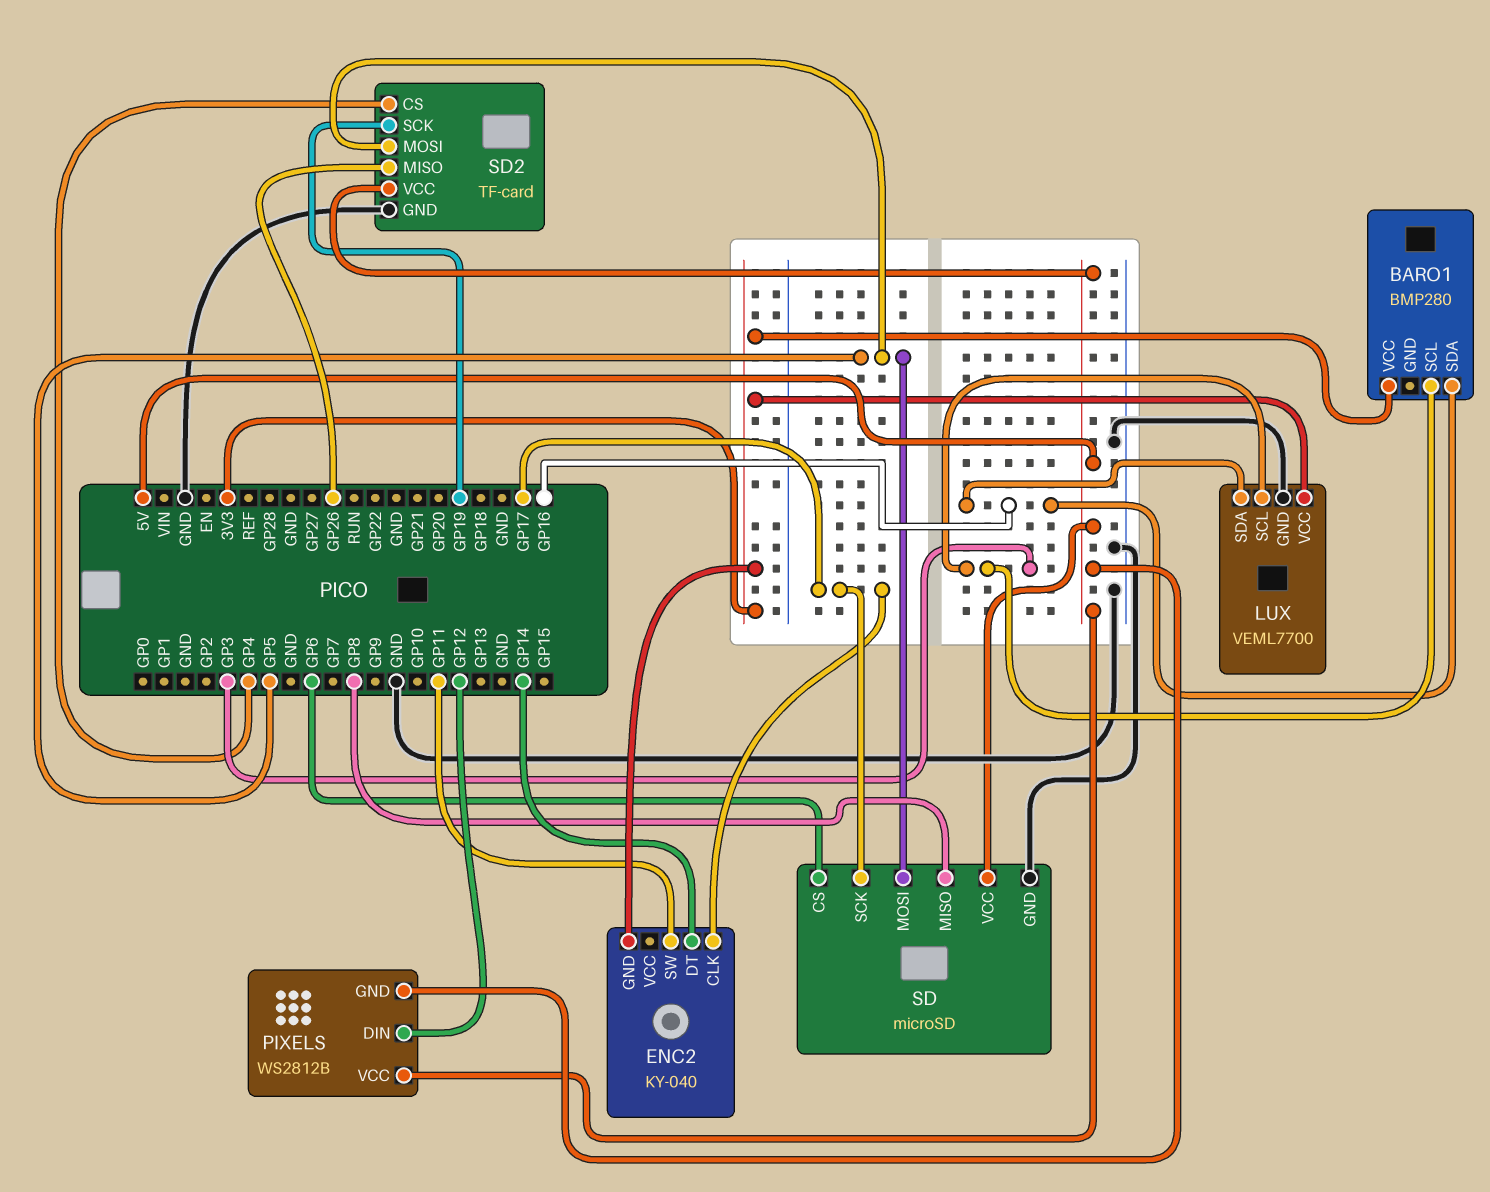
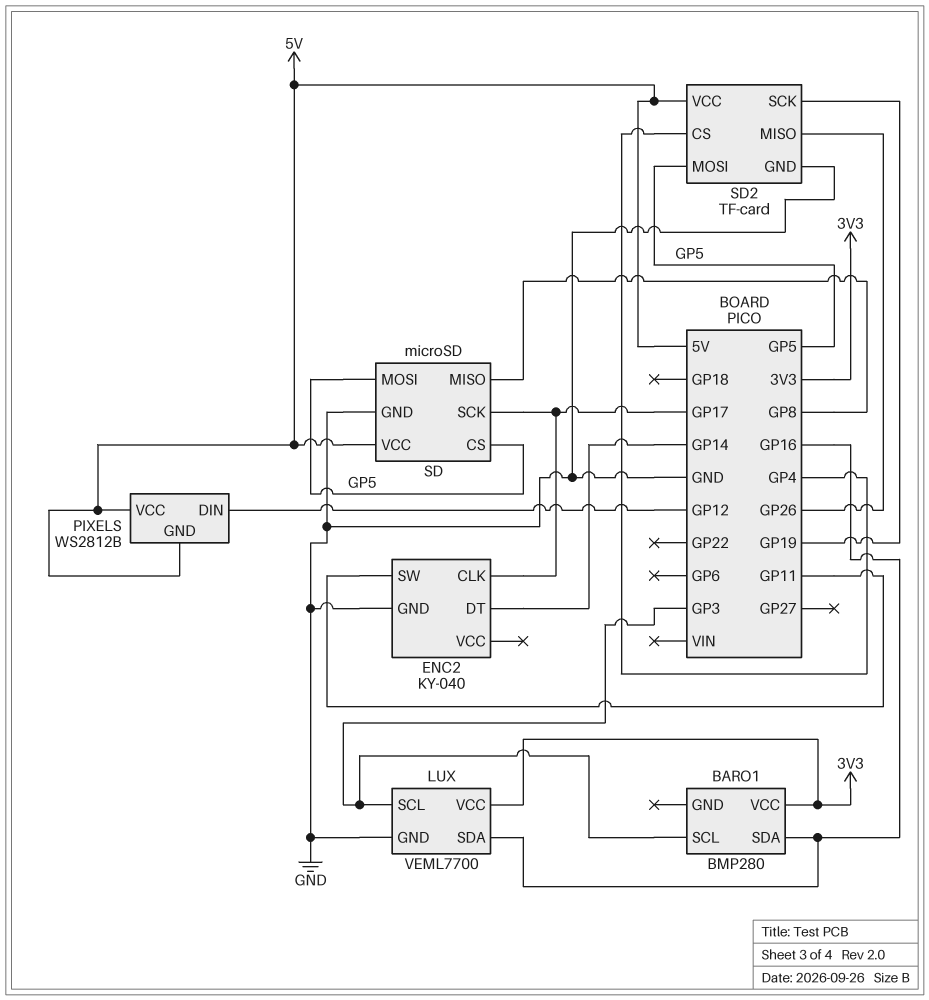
ENC2 pin GND: 3V3 -> GND
SD pin CS: GP6 -> GP5

